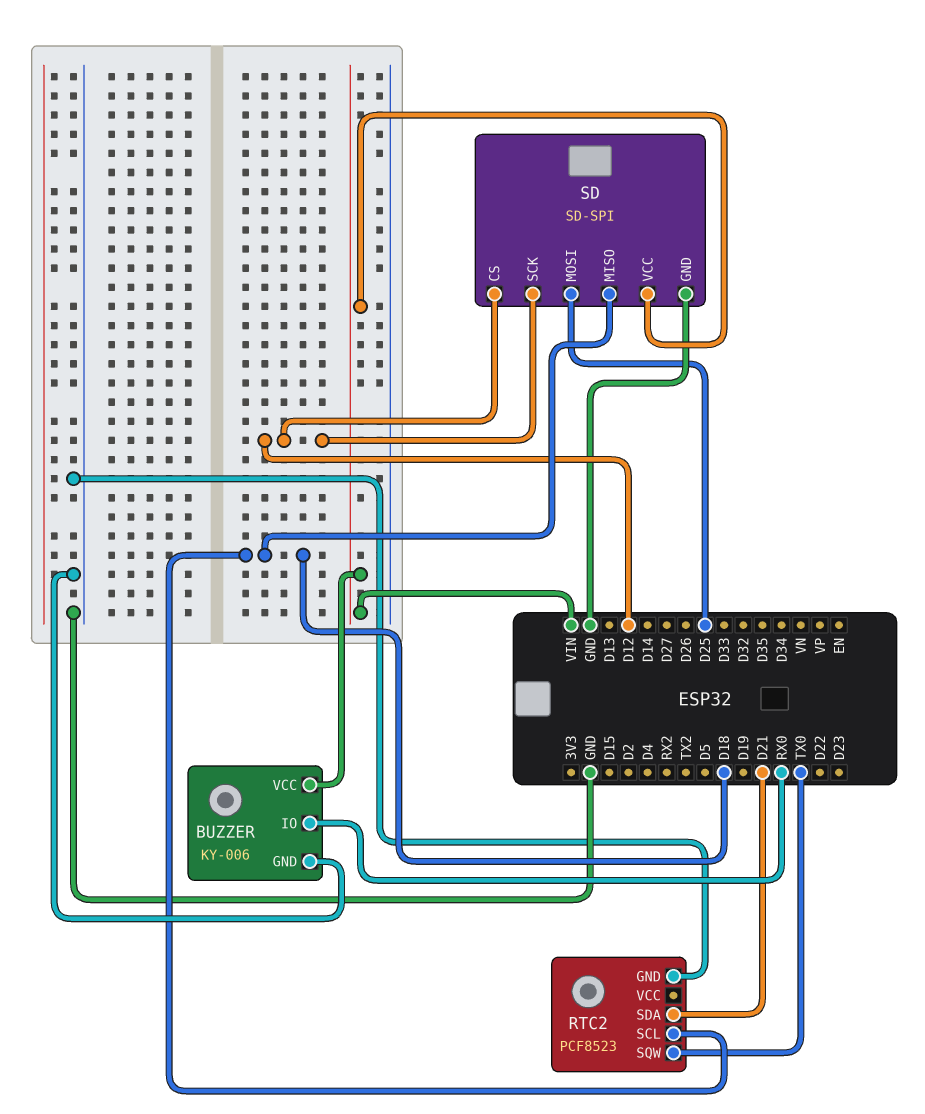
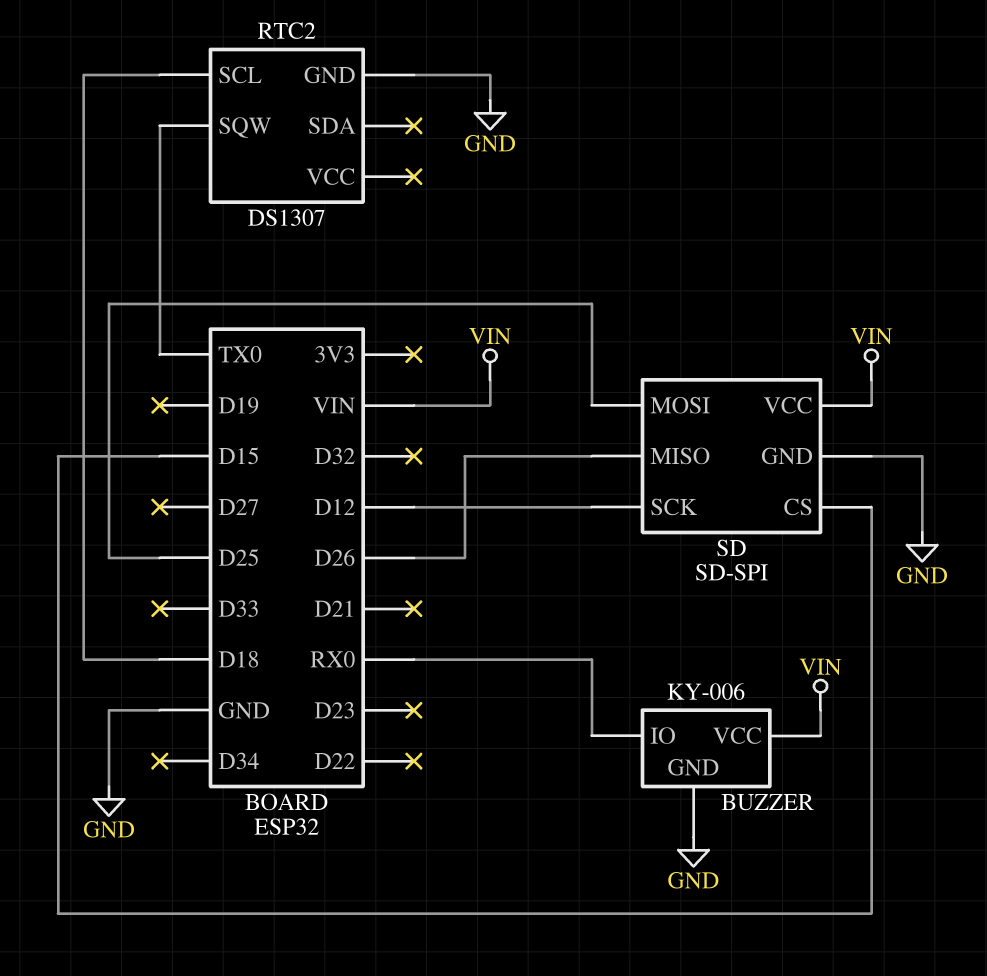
RTC2: PCF8523 -> DS1307
RTC2 pin SDA: D21 -> none
SD pin CS: D12 -> D15
SD pin MISO: D18 -> D26

